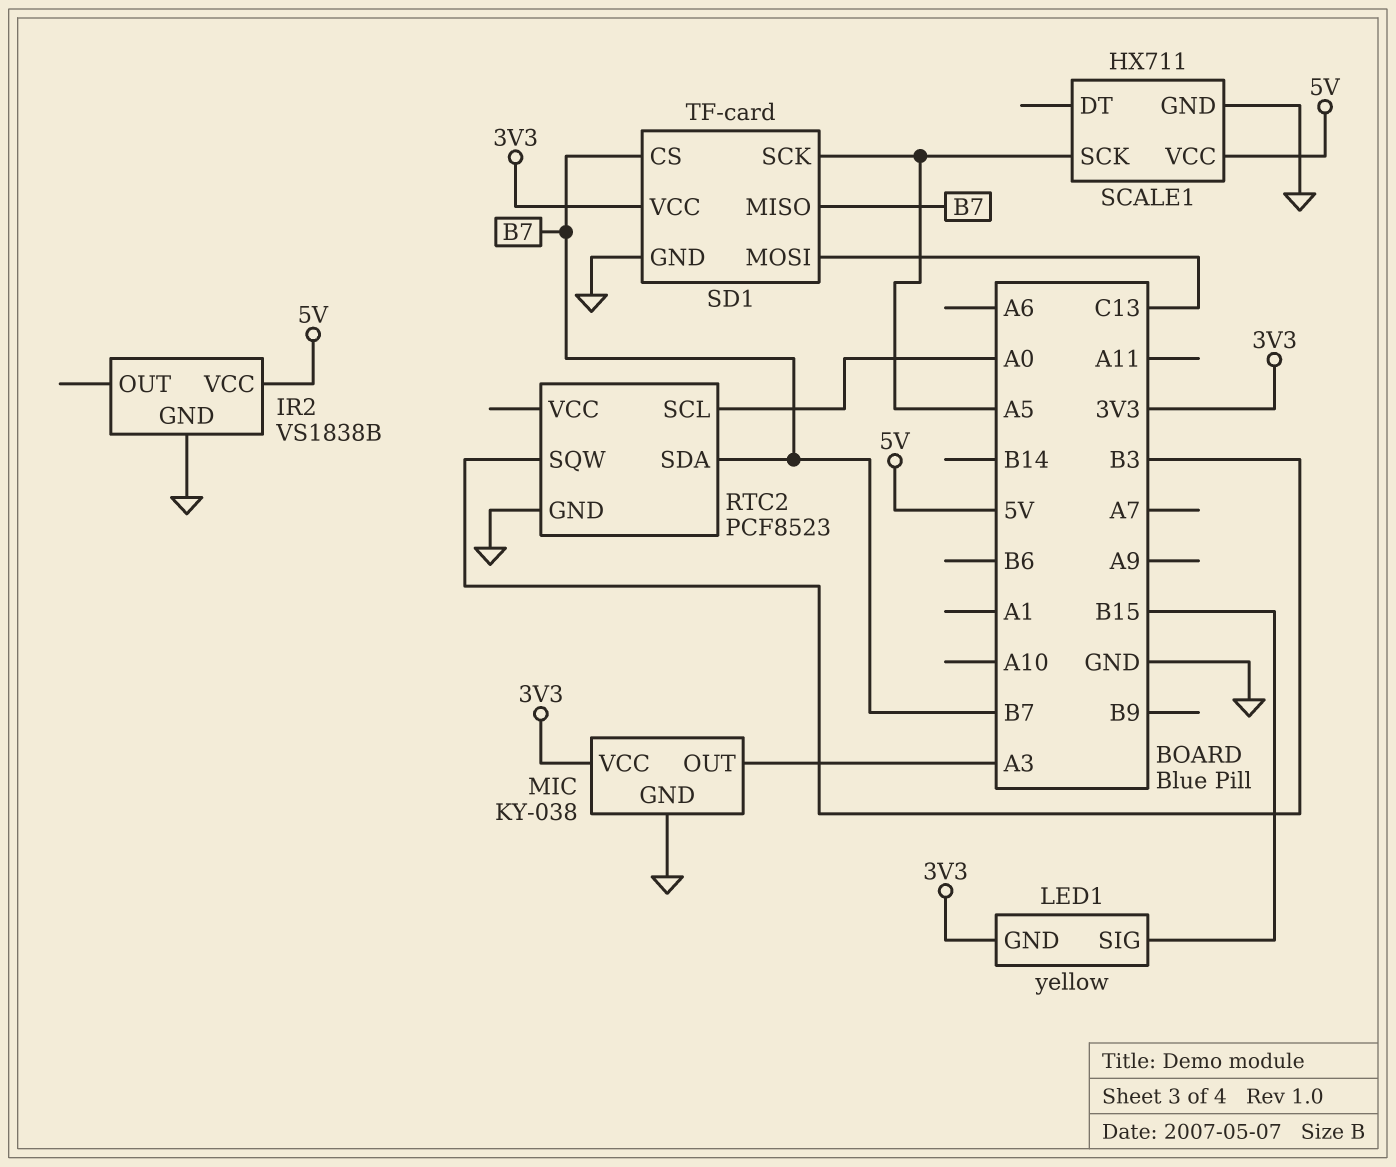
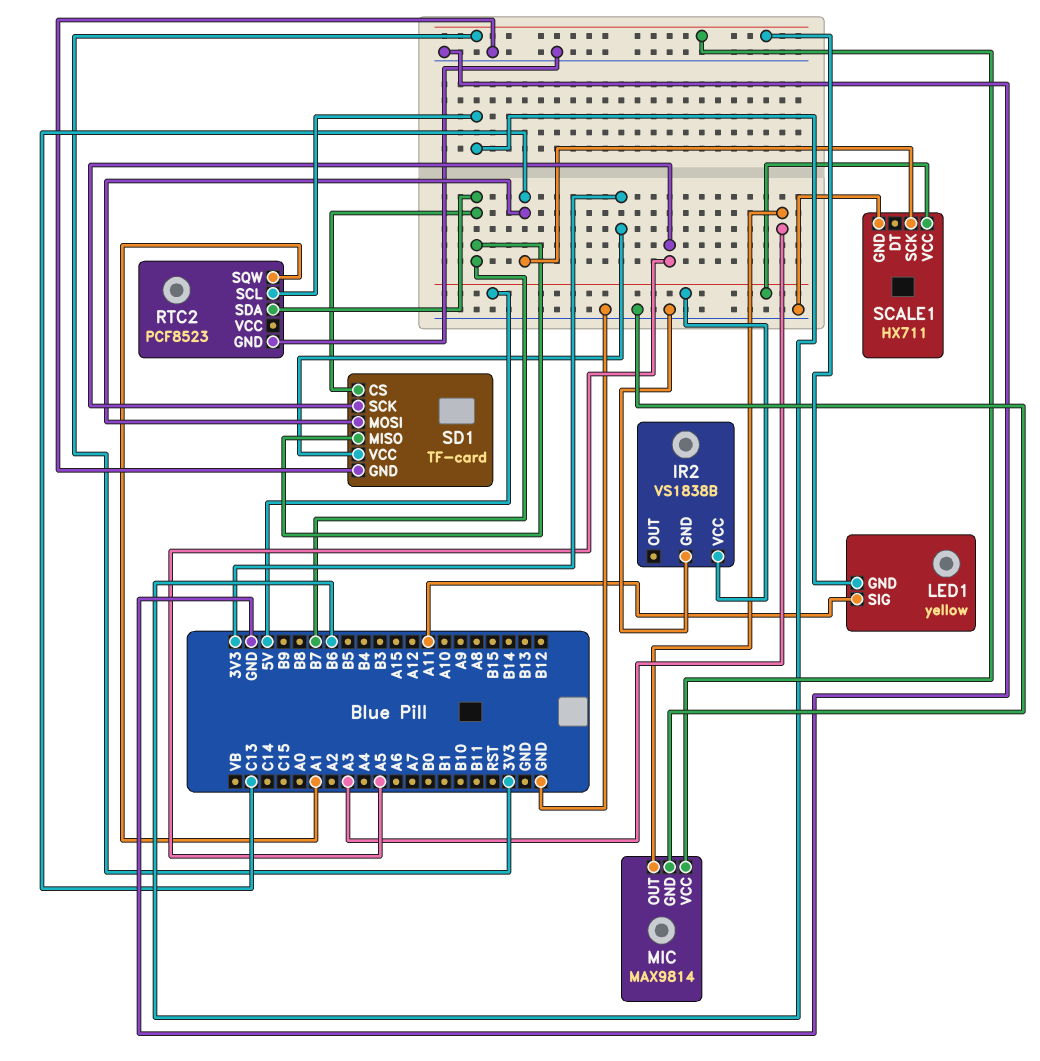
LED1 pin SIG: B15 -> A11
MIC: KY-038 -> MAX9814
RTC2 pin SCL: A0 -> B6
RTC2 pin SQW: B3 -> A1
SCALE1 pin SCK: A5 -> C13

